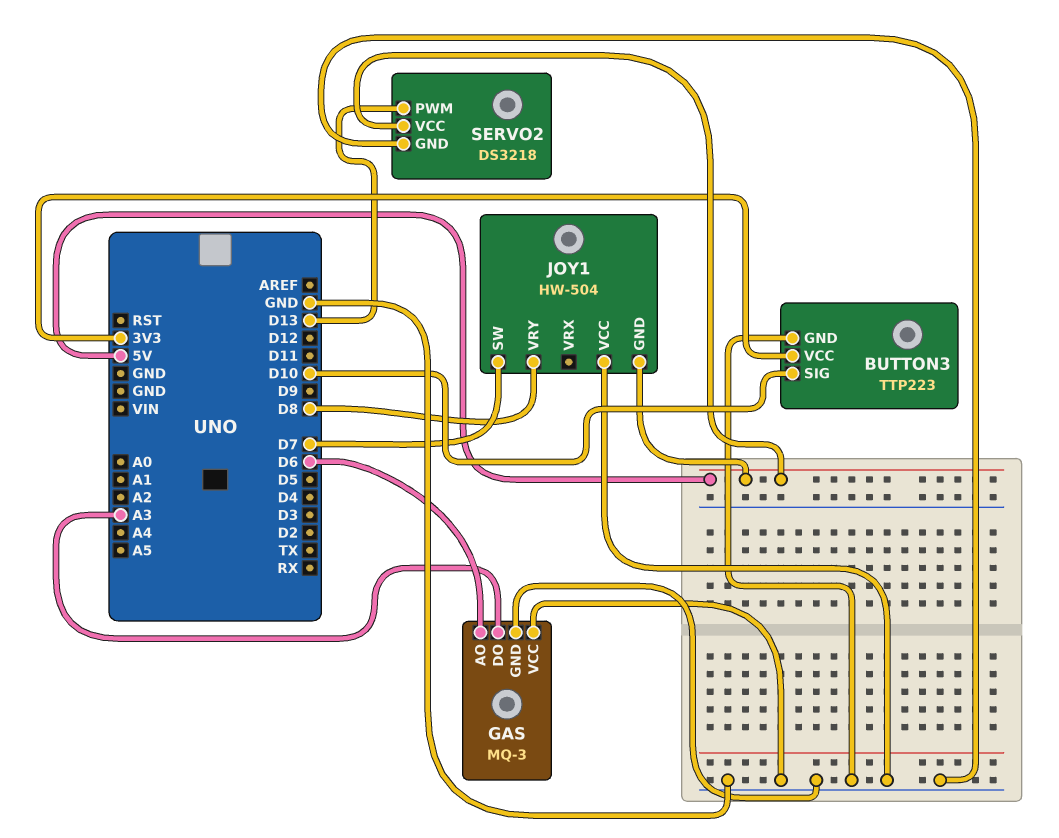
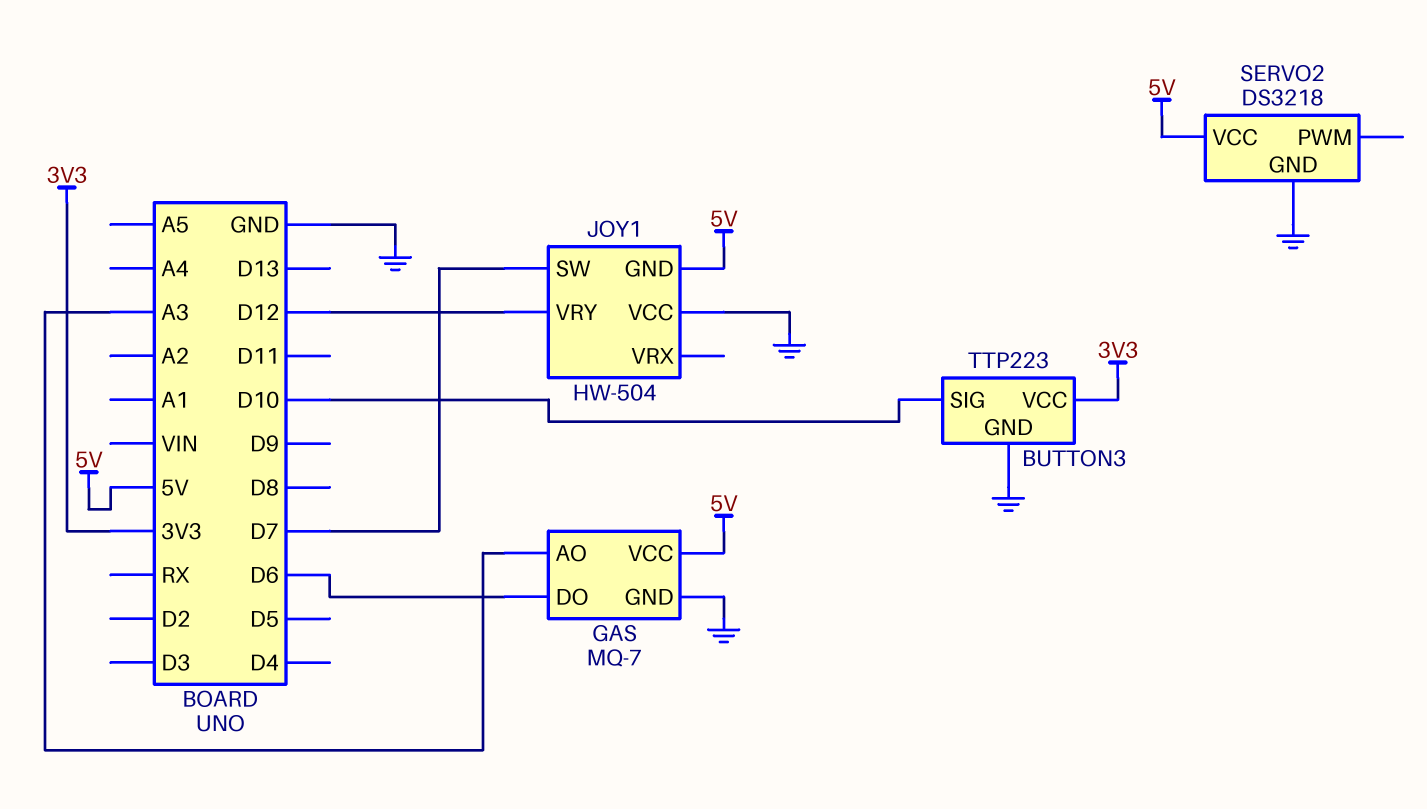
GAS: MQ-3 -> MQ-7
GAS pin AO: D6 -> A3
GAS pin DO: A3 -> D6
GAS pin VCC: GND -> 5V
JOY1 pin VRY: D8 -> D12
SERVO2 pin PWM: D13 -> none

